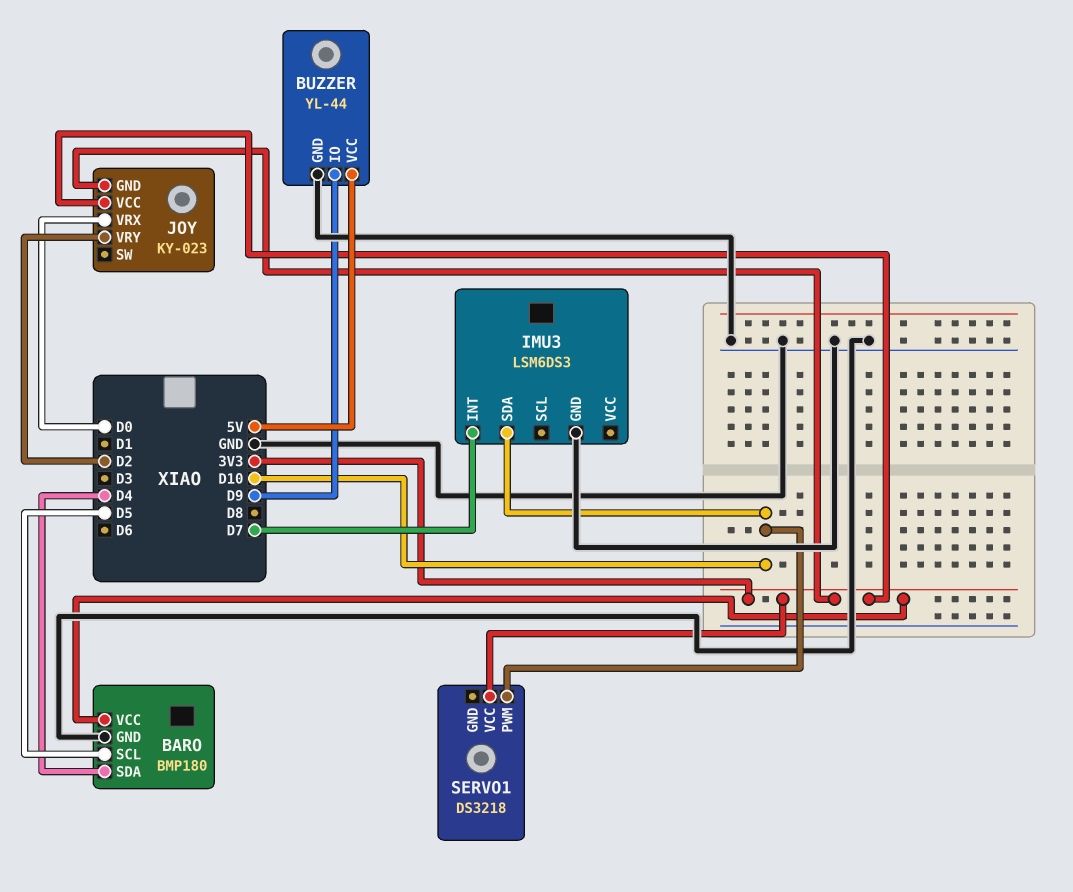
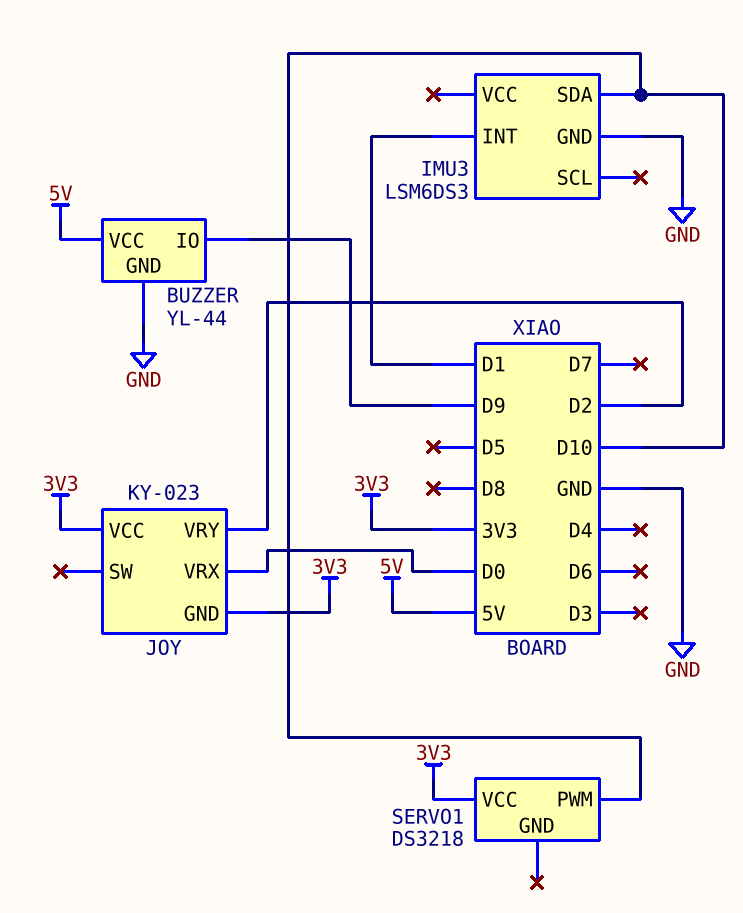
BARO: BMP180 -> none
BARO pin GND: GND -> none
BARO pin SCL: D5 -> none
BARO pin SDA: D4 -> none
BARO pin VCC: 3V3 -> none
IMU3 pin INT: D7 -> D1

